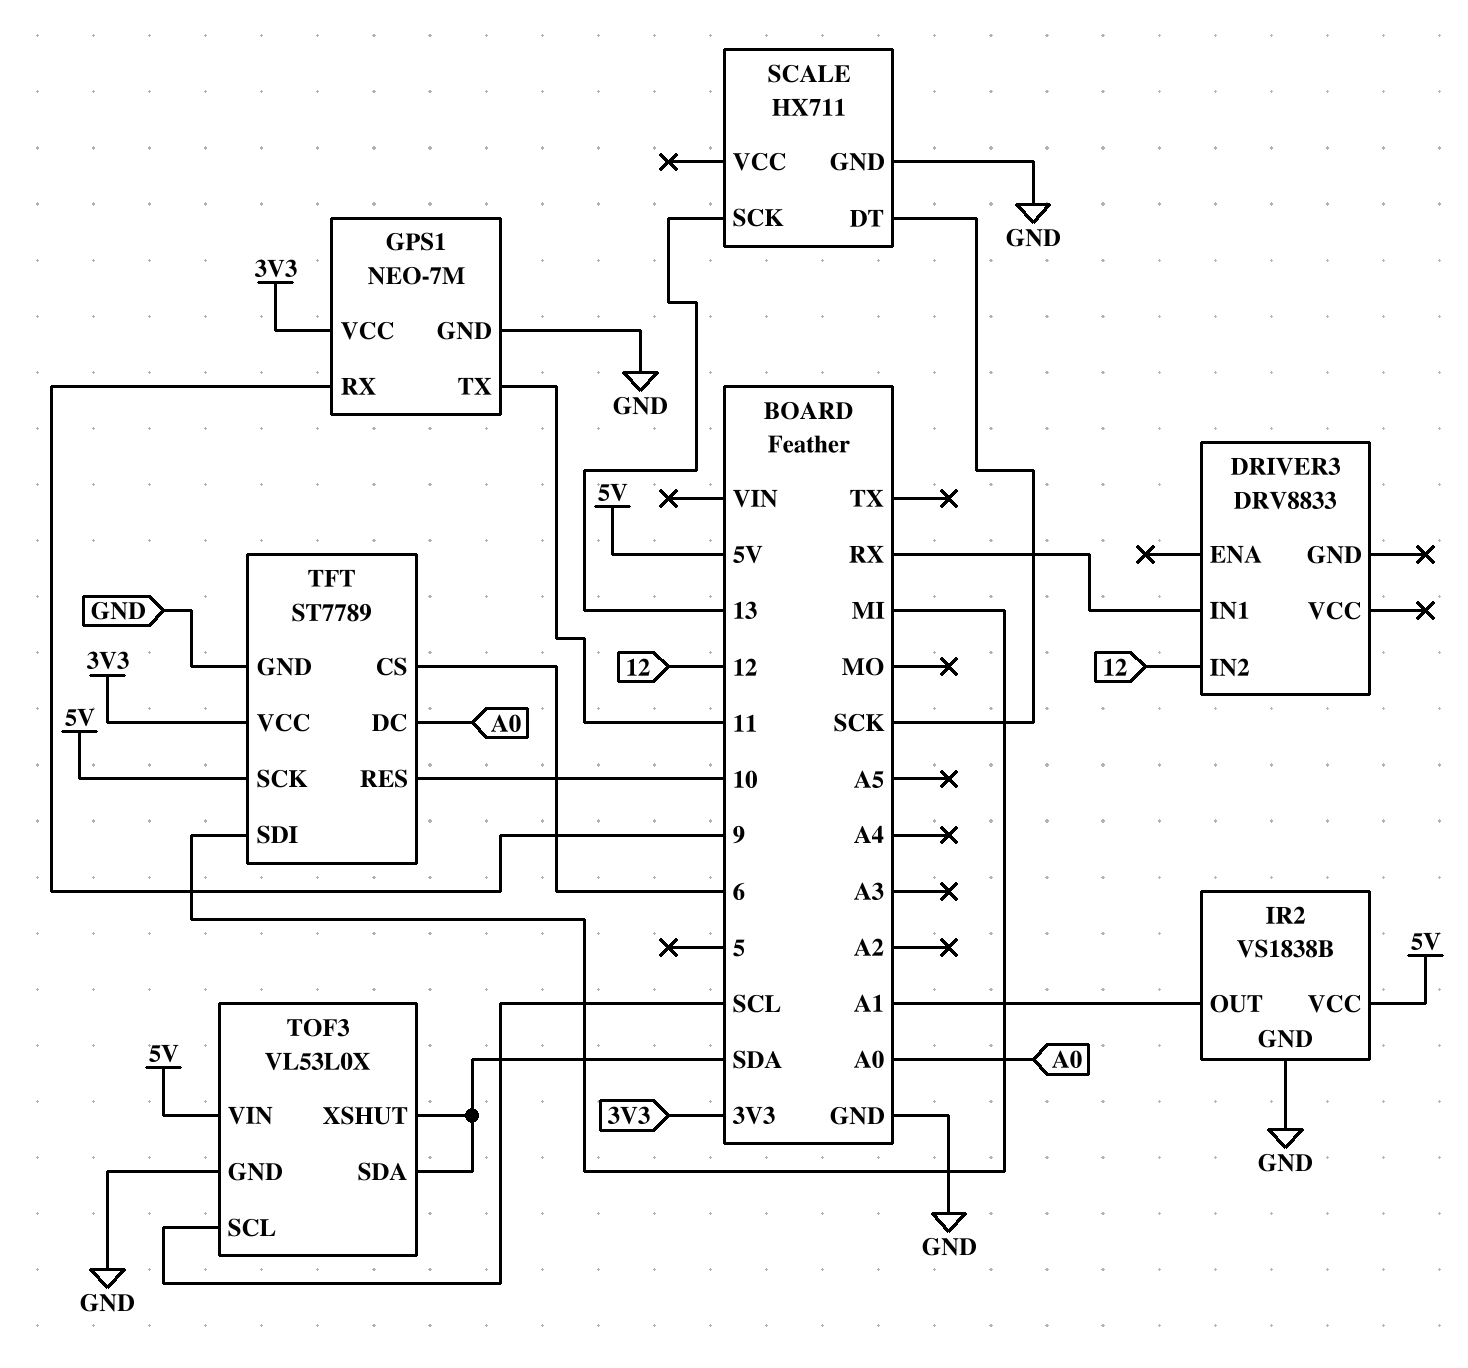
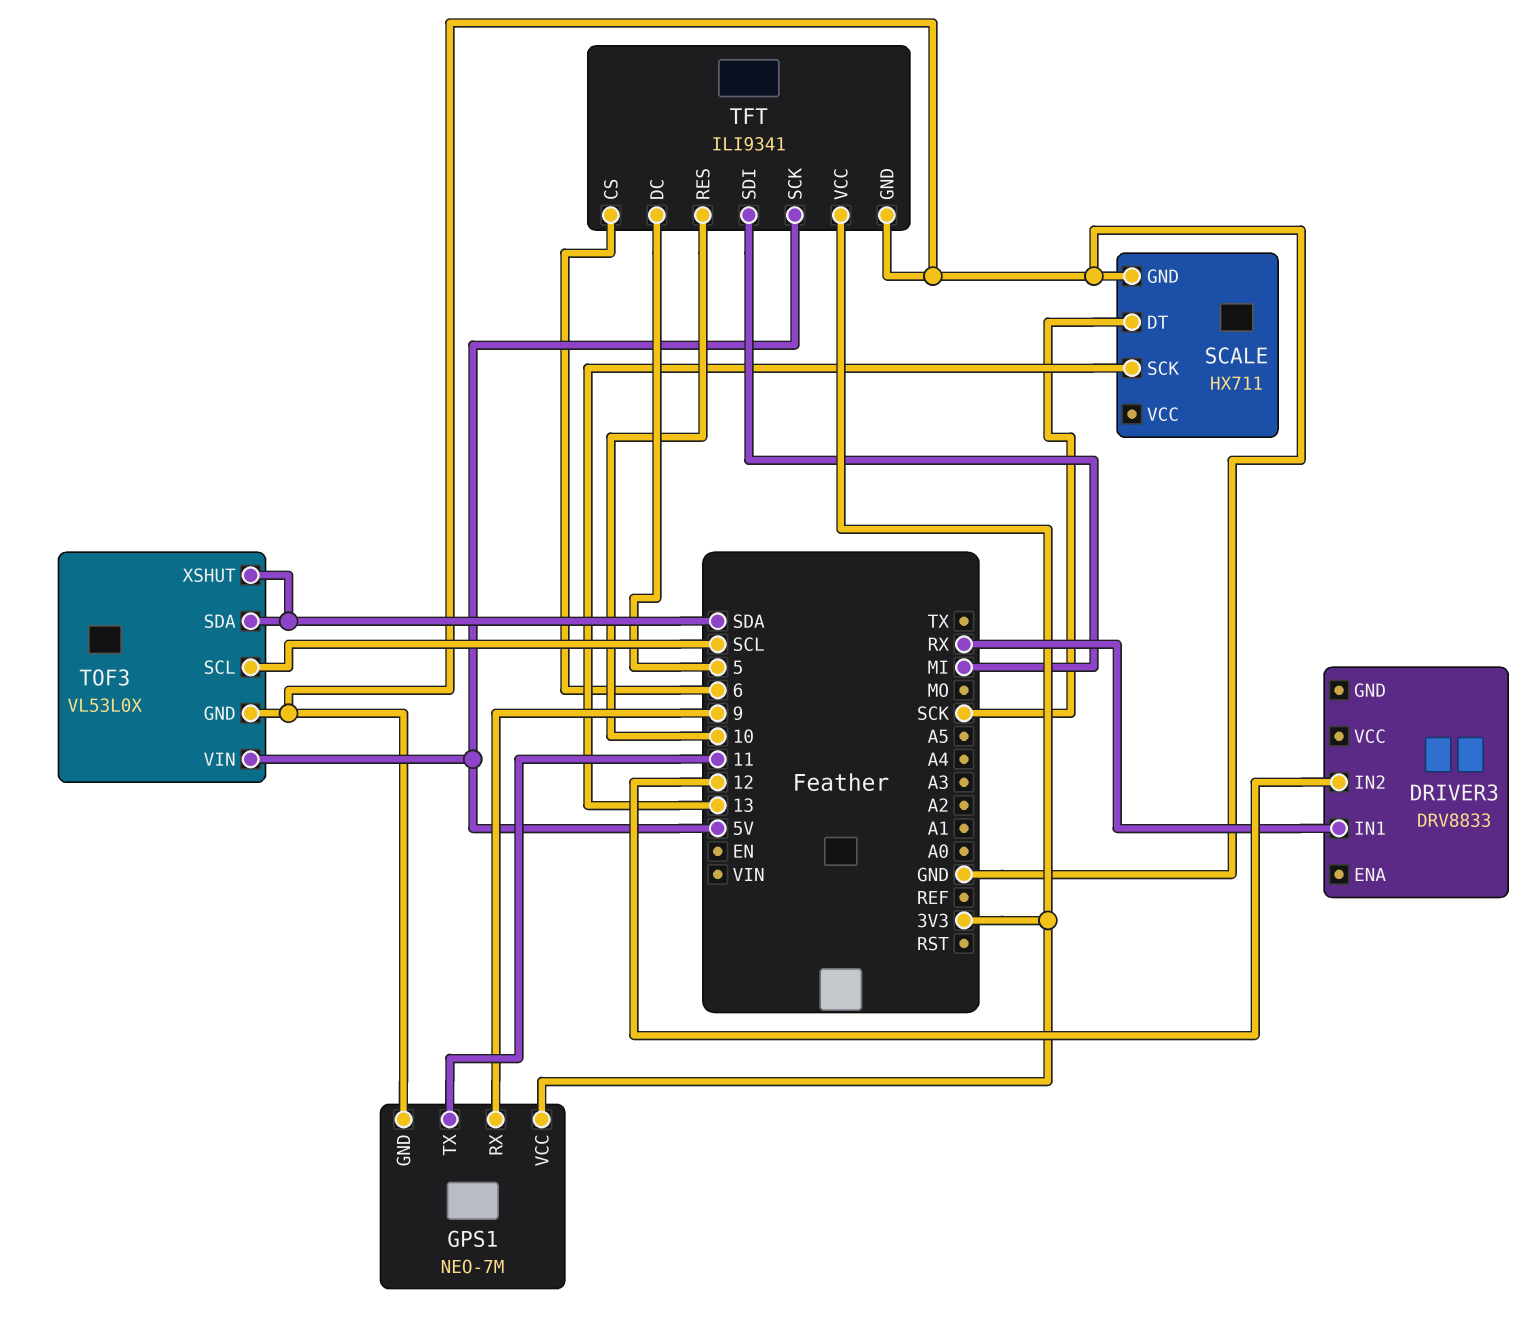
IR2: VS1838B -> none
IR2 pin GND: GND -> none
IR2 pin OUT: A1 -> none
IR2 pin VCC: 5V -> none
TFT: ST7789 -> ILI9341
TFT pin DC: A0 -> 5

